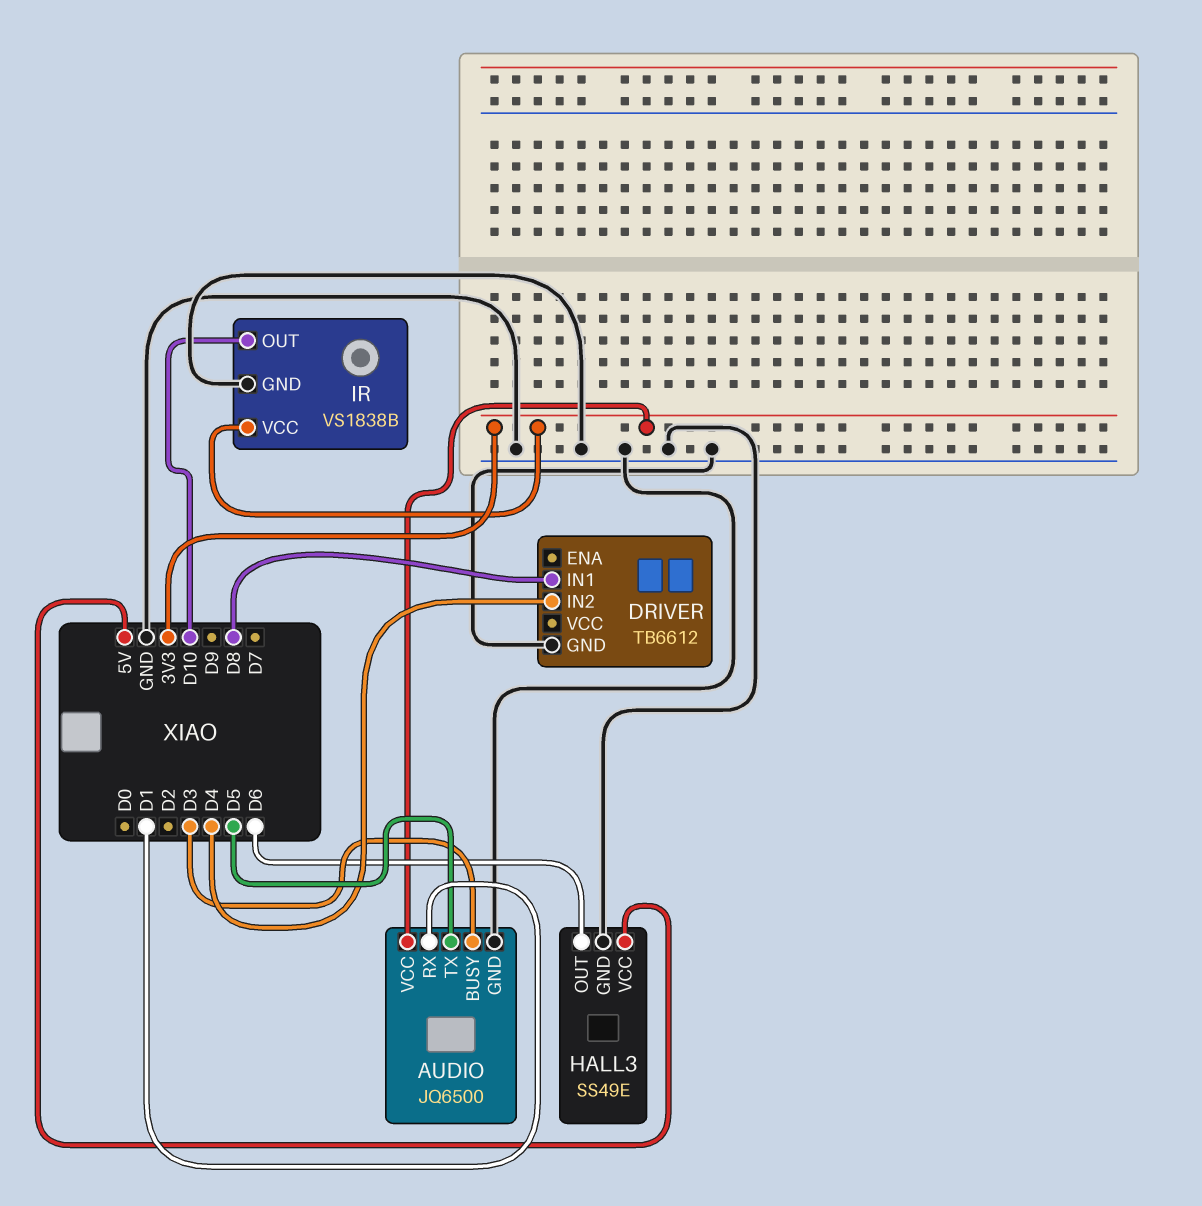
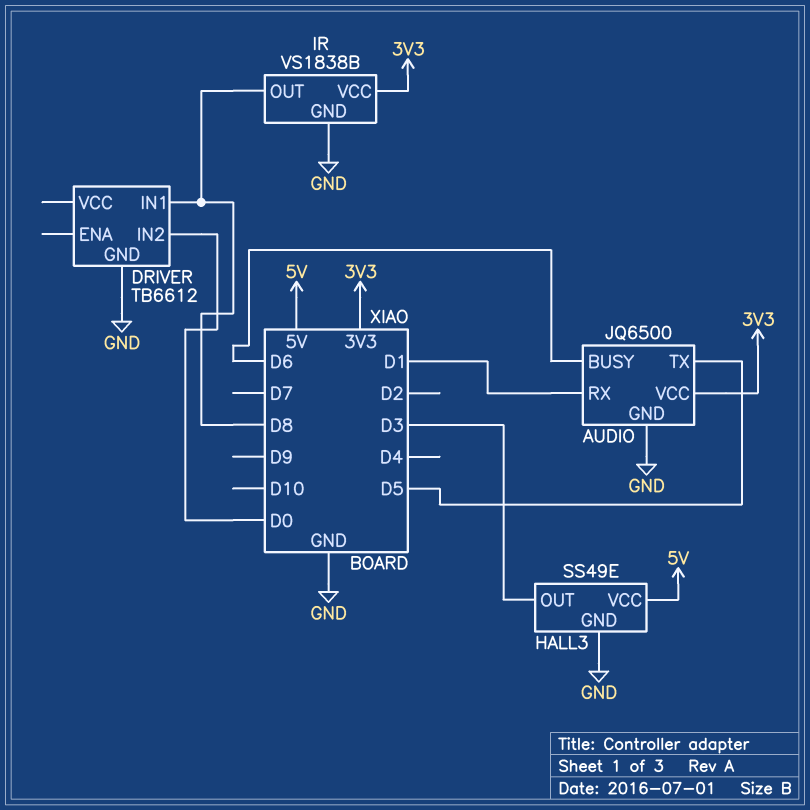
AUDIO pin BUSY: D3 -> D6
DRIVER pin IN2: D4 -> D0
HALL3 pin OUT: D6 -> D3
IR pin OUT: D10 -> D8

